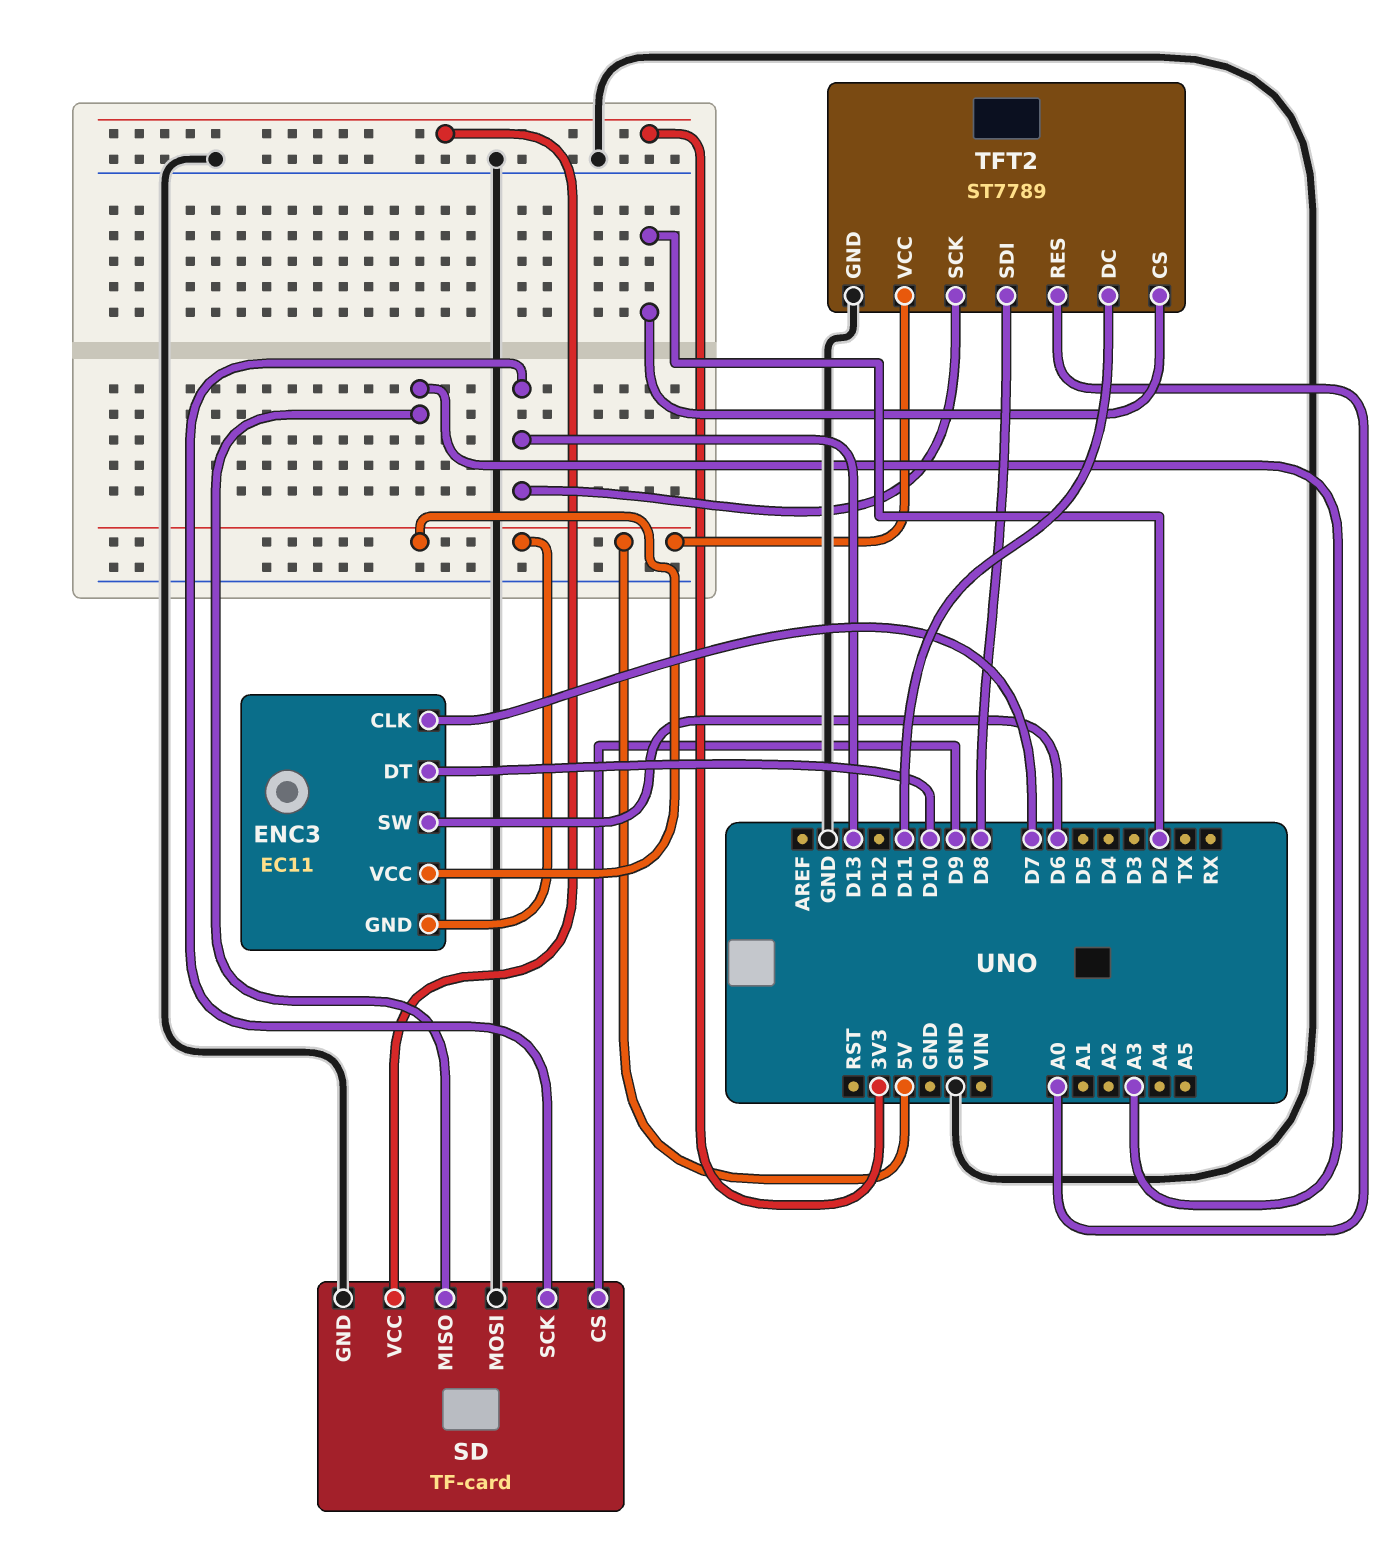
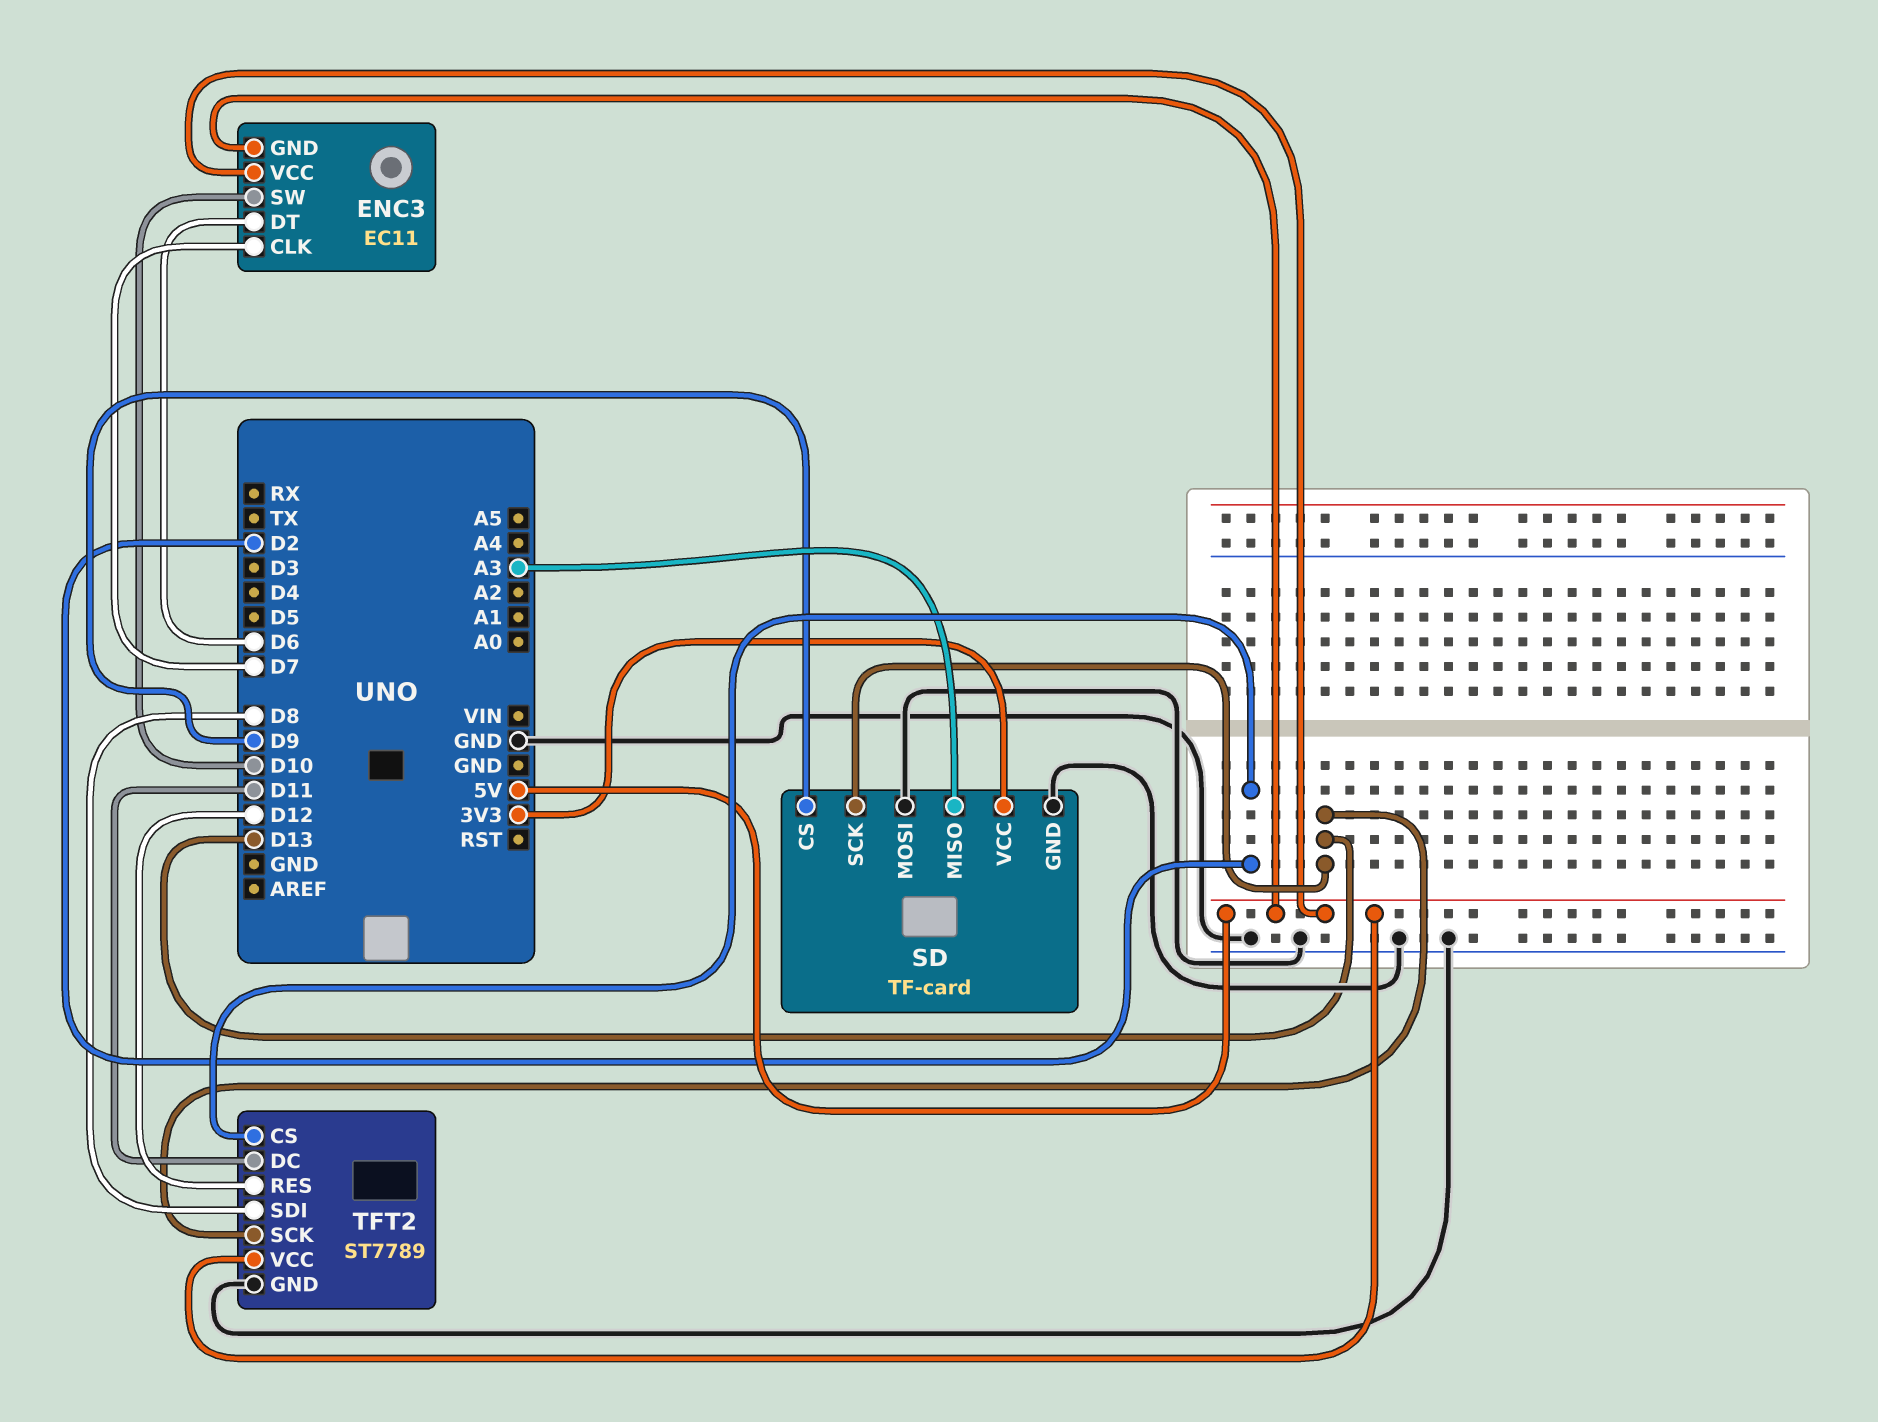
ENC3 pin DT: D10 -> D6
ENC3 pin SW: D6 -> D10
TFT2 pin RES: A0 -> D12

